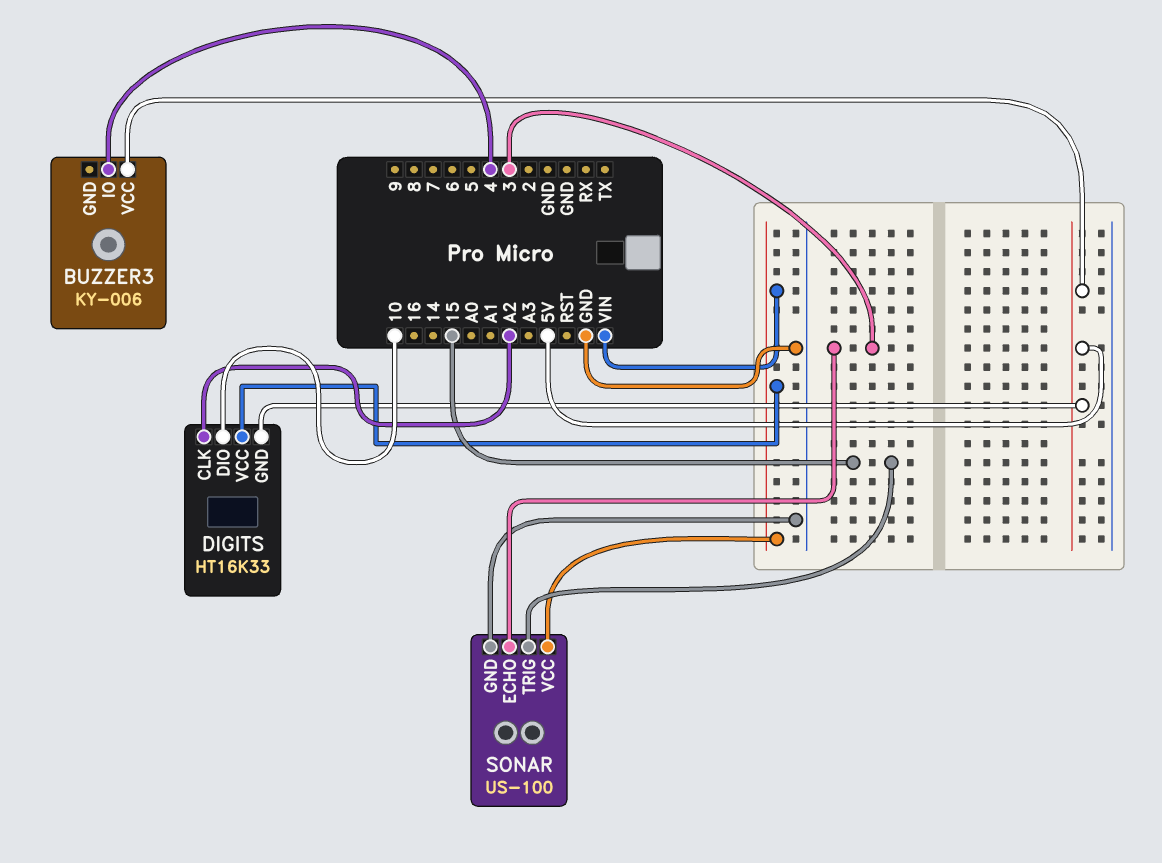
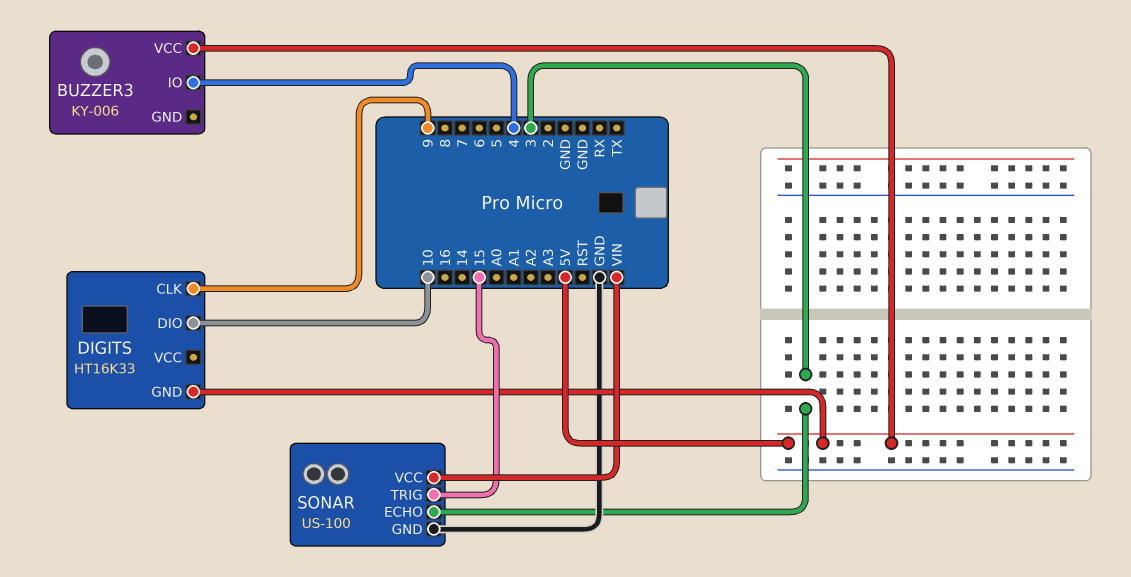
DIGITS pin CLK: A2 -> 9
DIGITS pin VCC: VIN -> none

